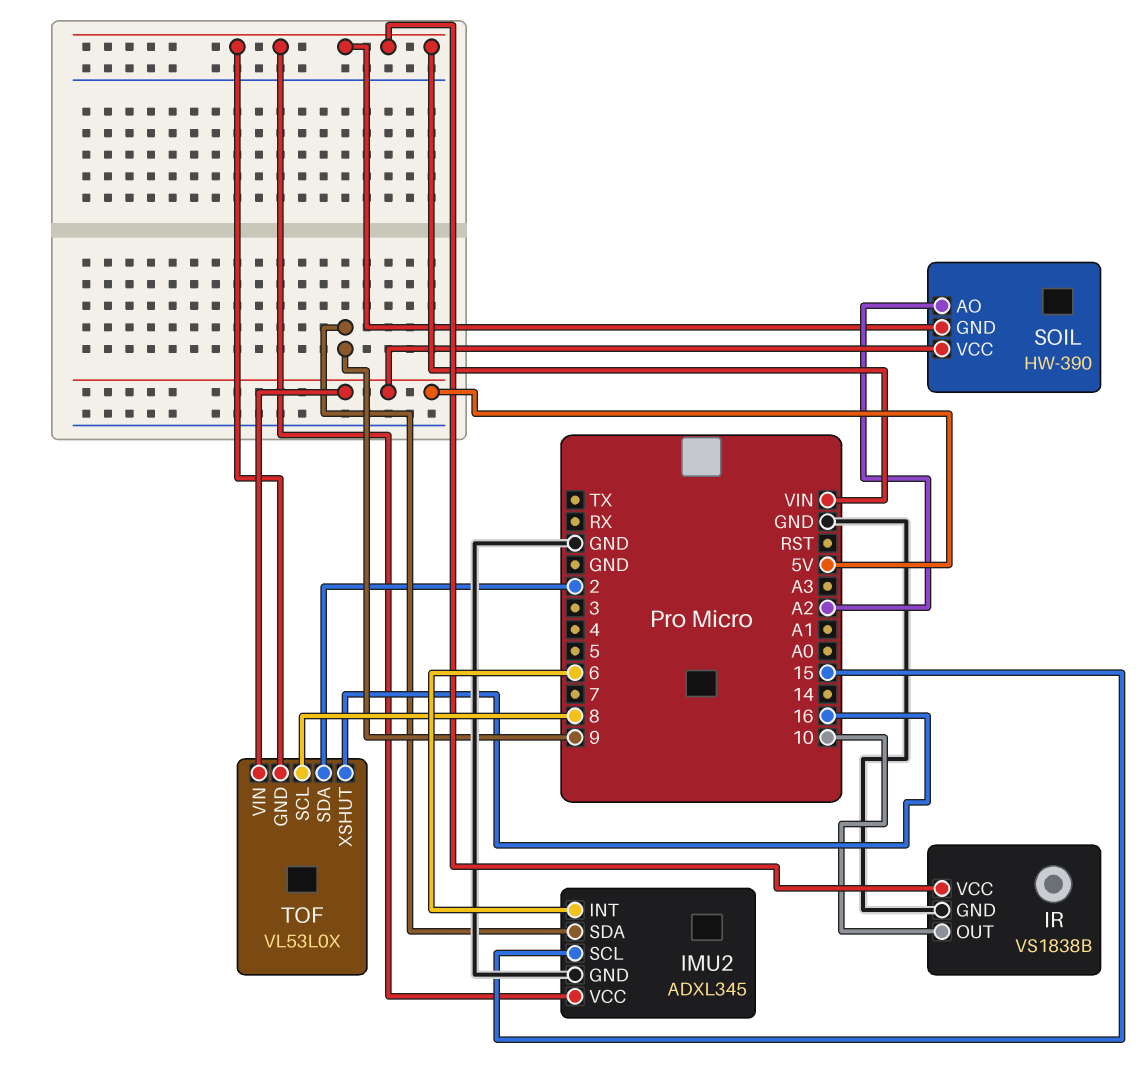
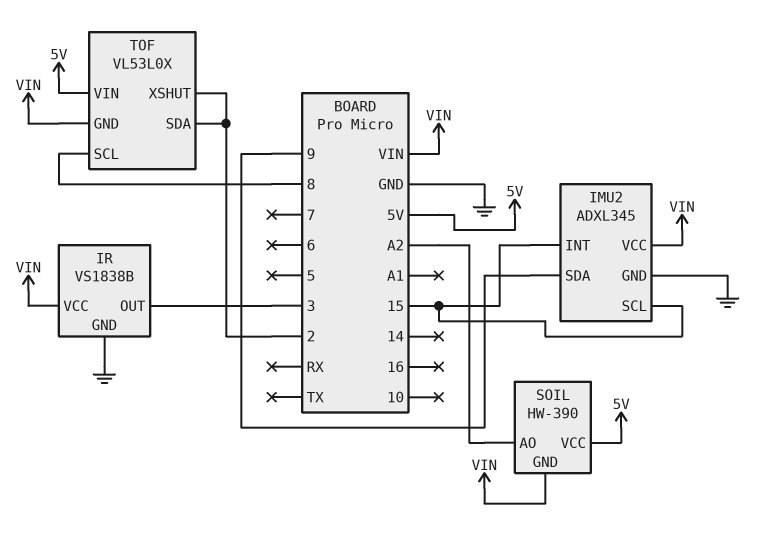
IMU2 pin INT: 6 -> 15
IR pin OUT: 10 -> 3
TOF pin XSHUT: 16 -> 2

